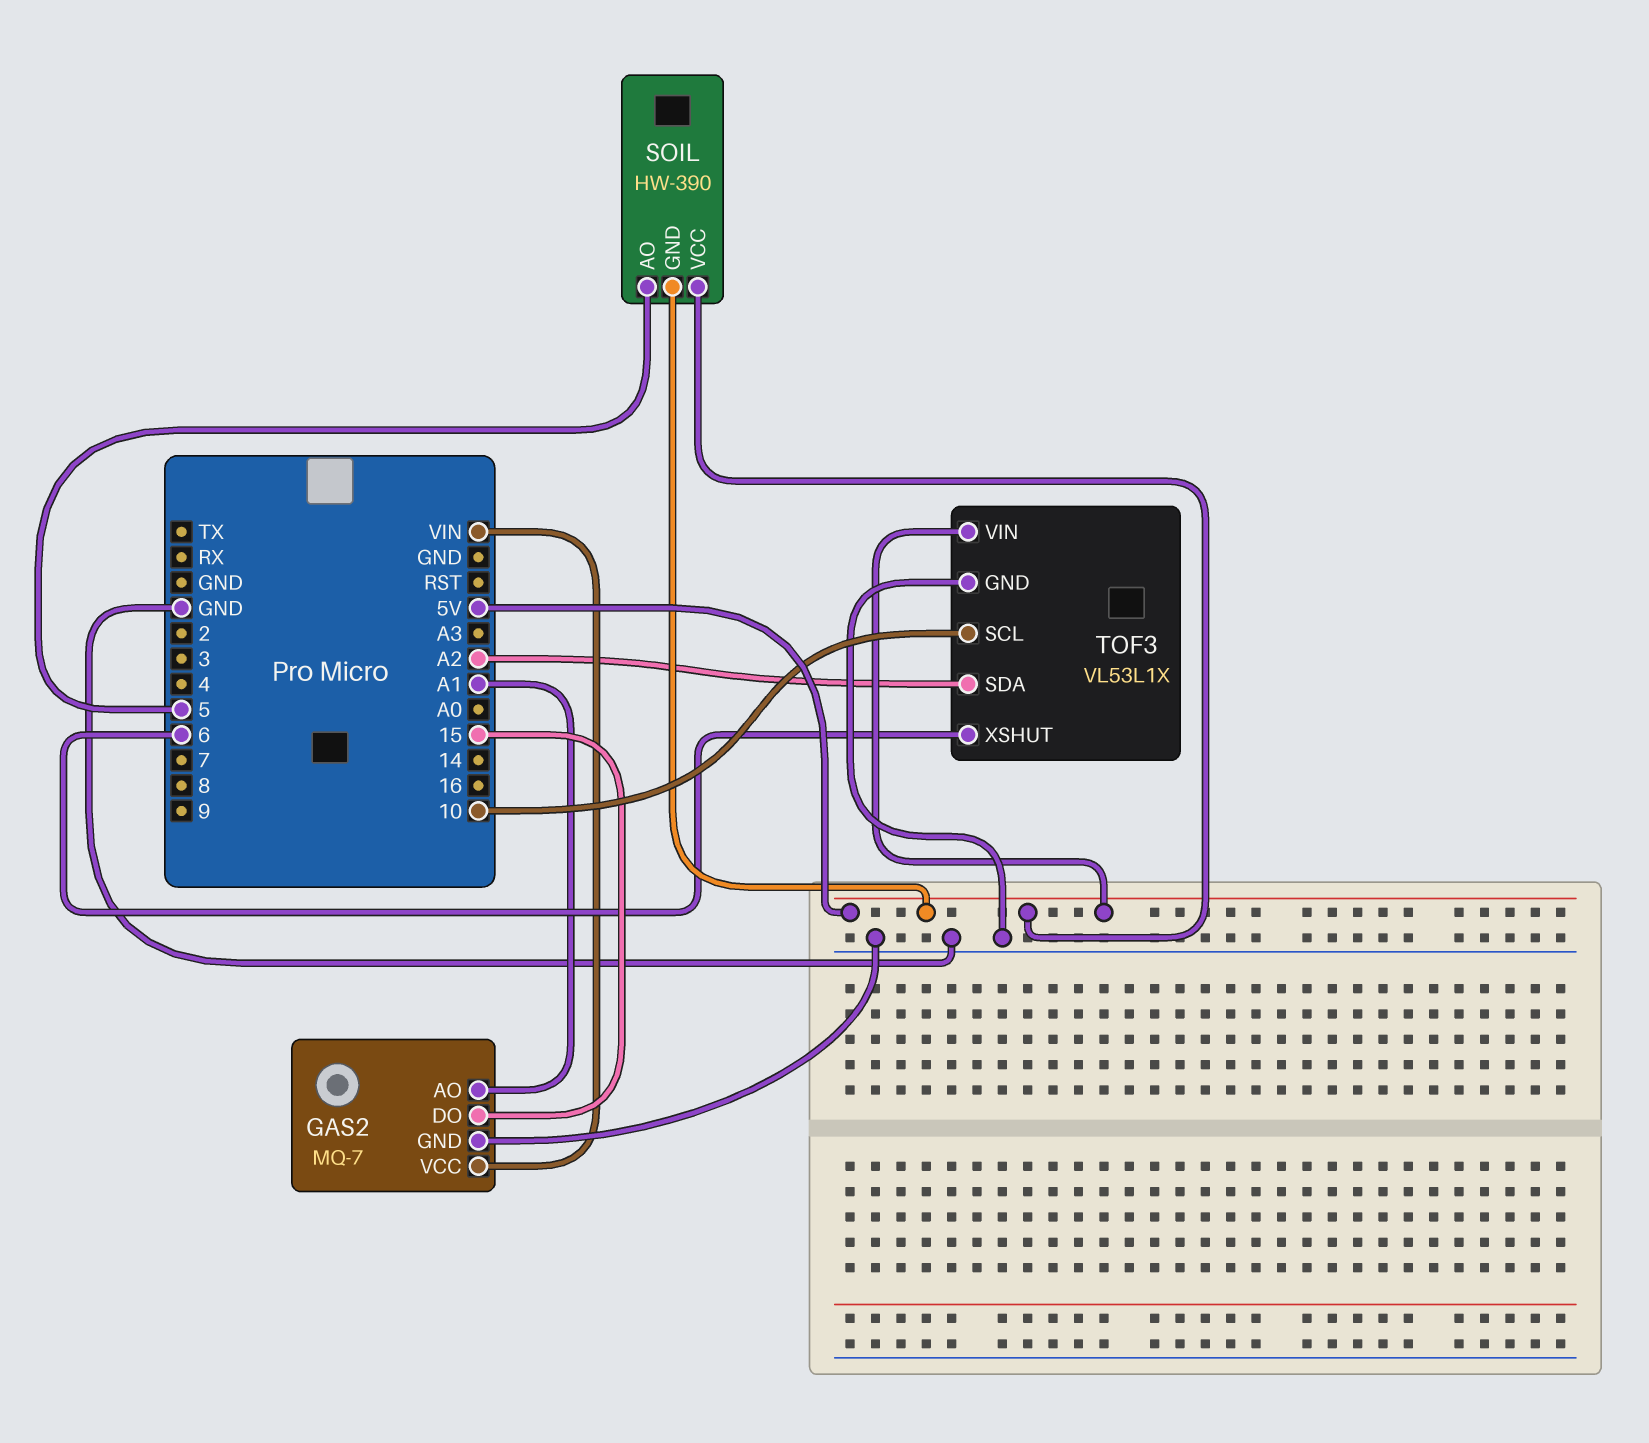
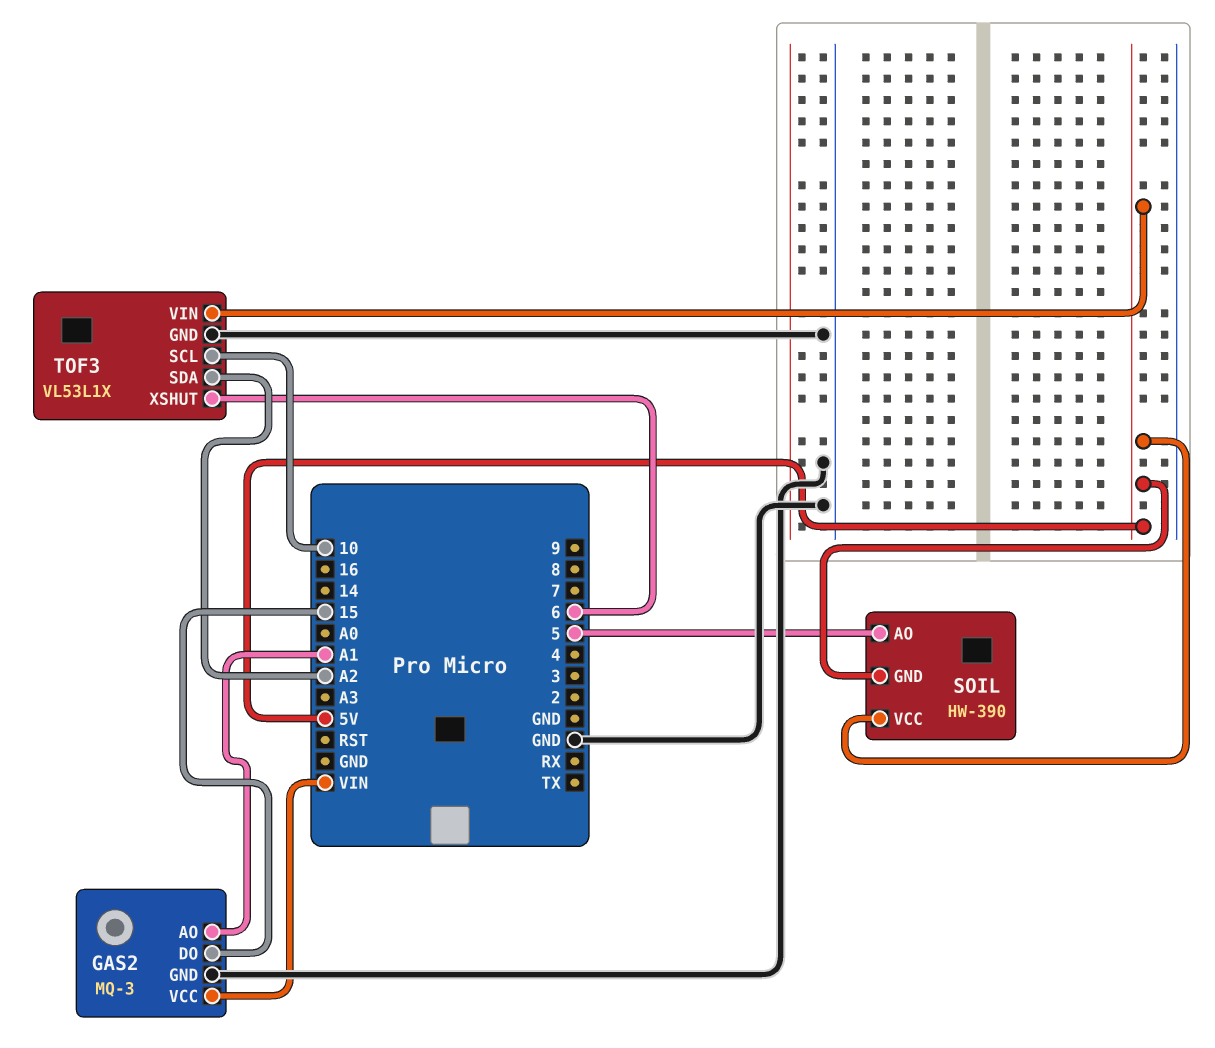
GAS2: MQ-7 -> MQ-3

